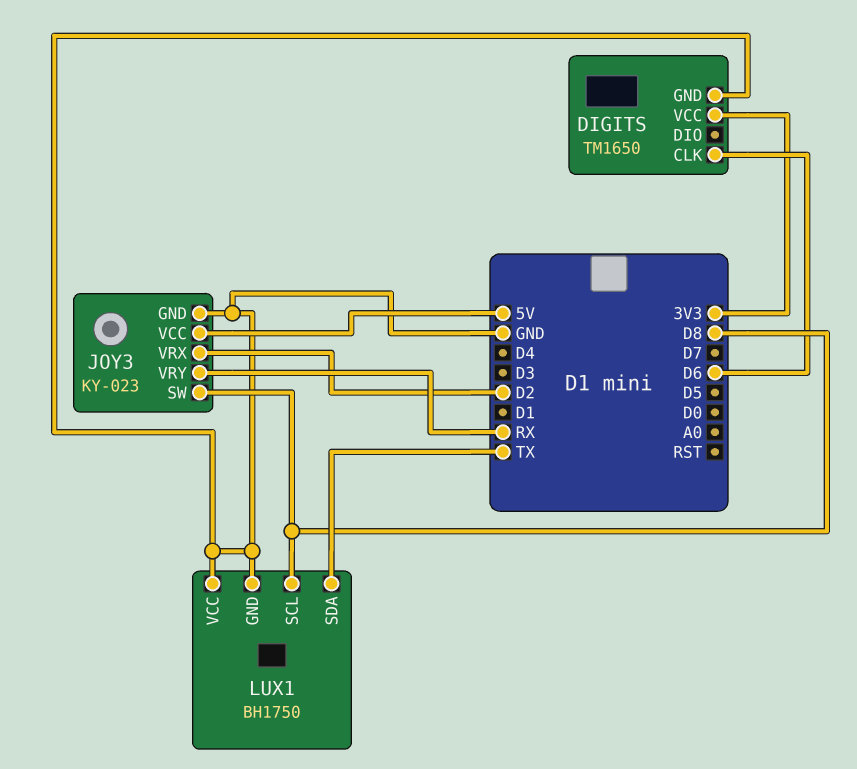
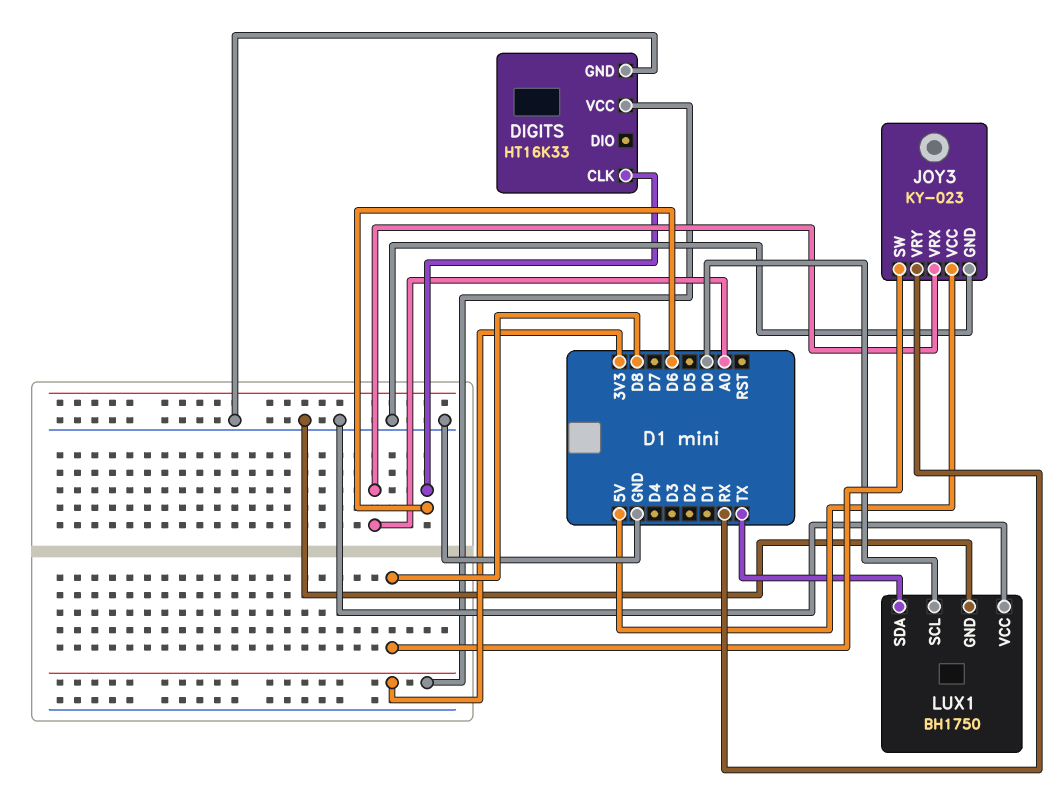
DIGITS: TM1650 -> HT16K33
JOY3 pin VRX: D2 -> A0
LUX1 pin SCL: D8 -> D0

